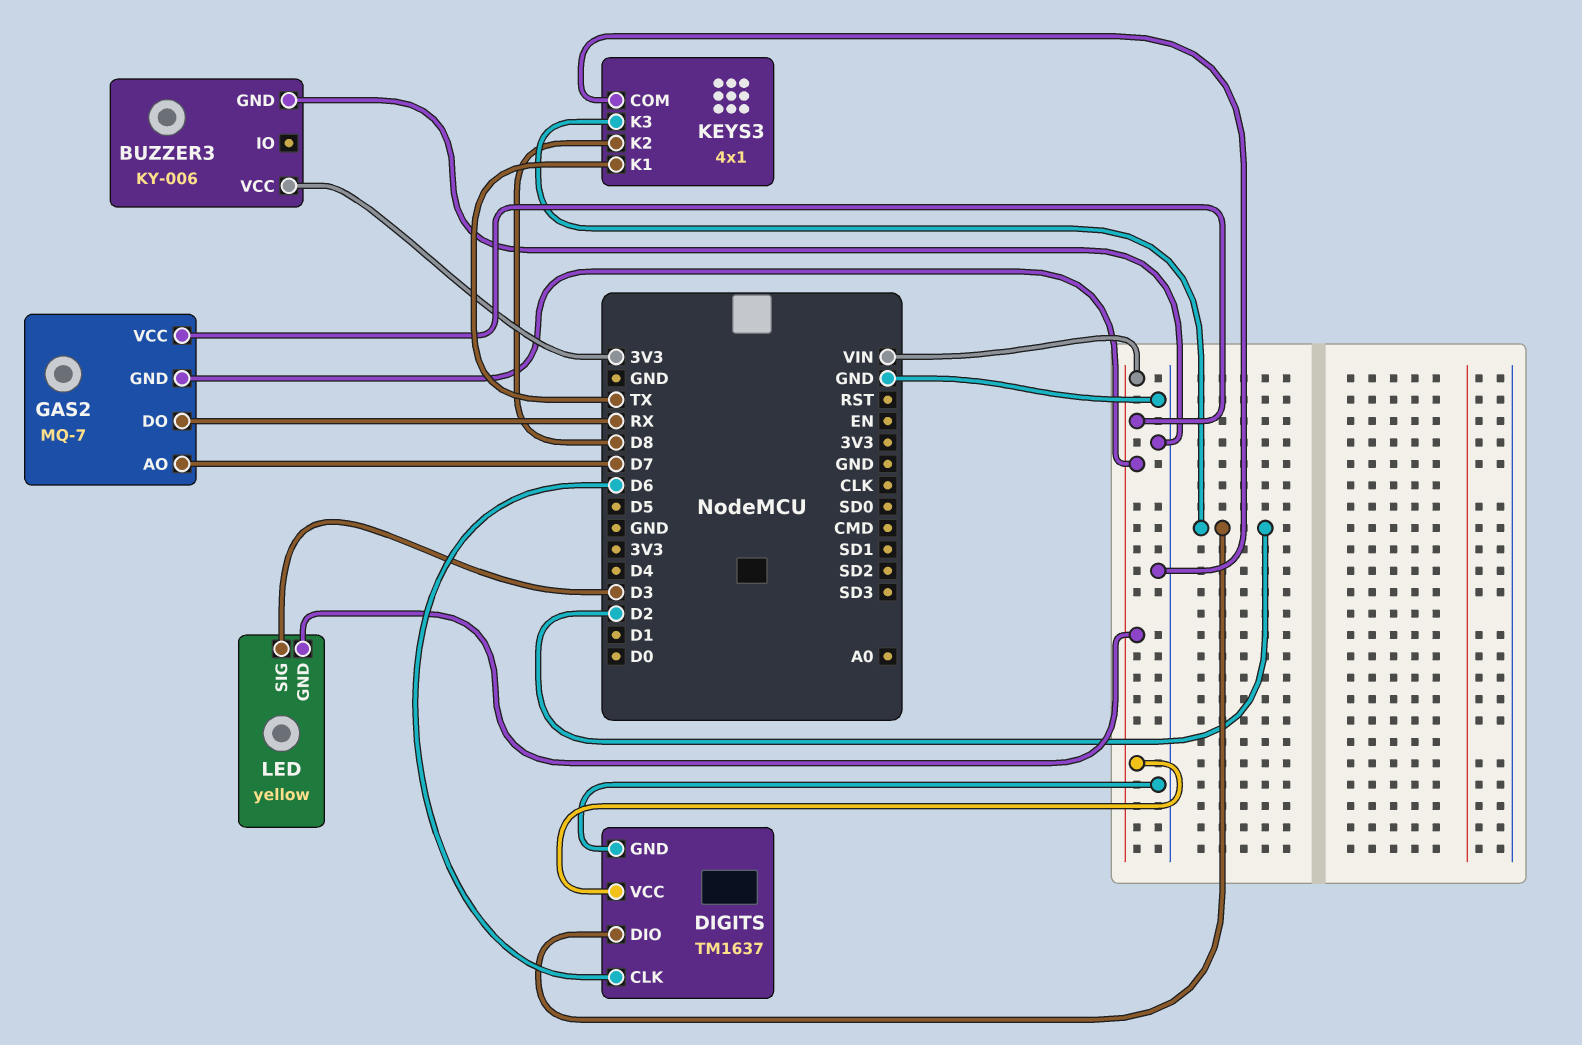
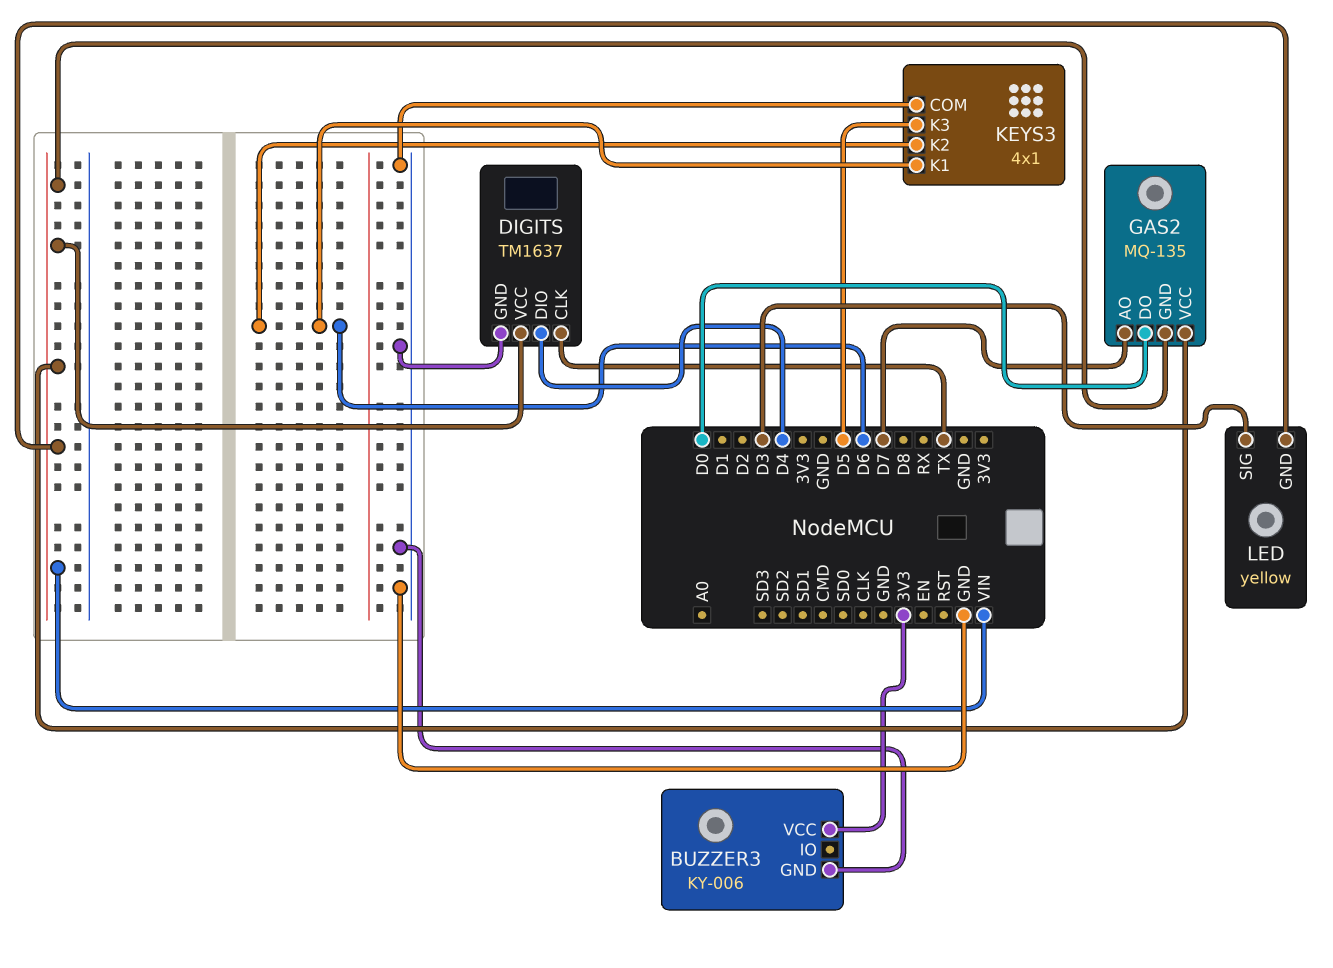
DIGITS pin CLK: D6 -> TX
DIGITS pin DIO: D2 -> D4
GAS2: MQ-7 -> MQ-135
GAS2 pin DO: RX -> D0
KEYS3 pin K1: TX -> D6
KEYS3 pin K2: D8 -> D6
KEYS3 pin K3: D2 -> D5

